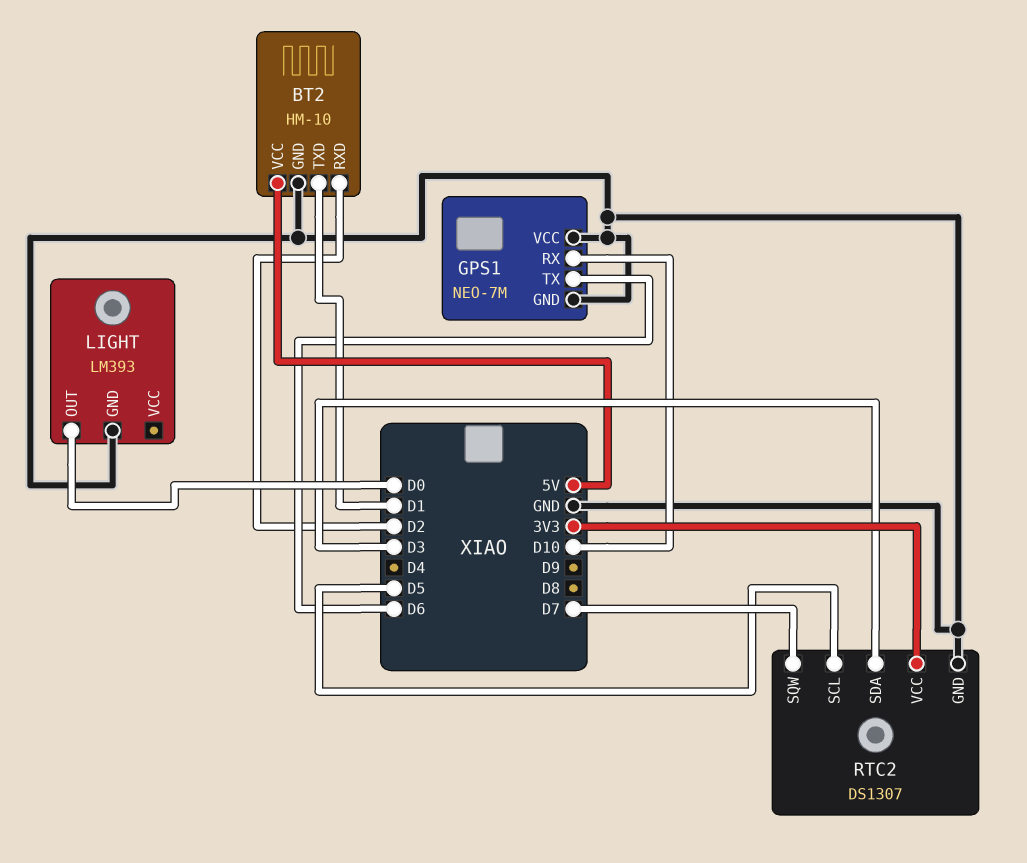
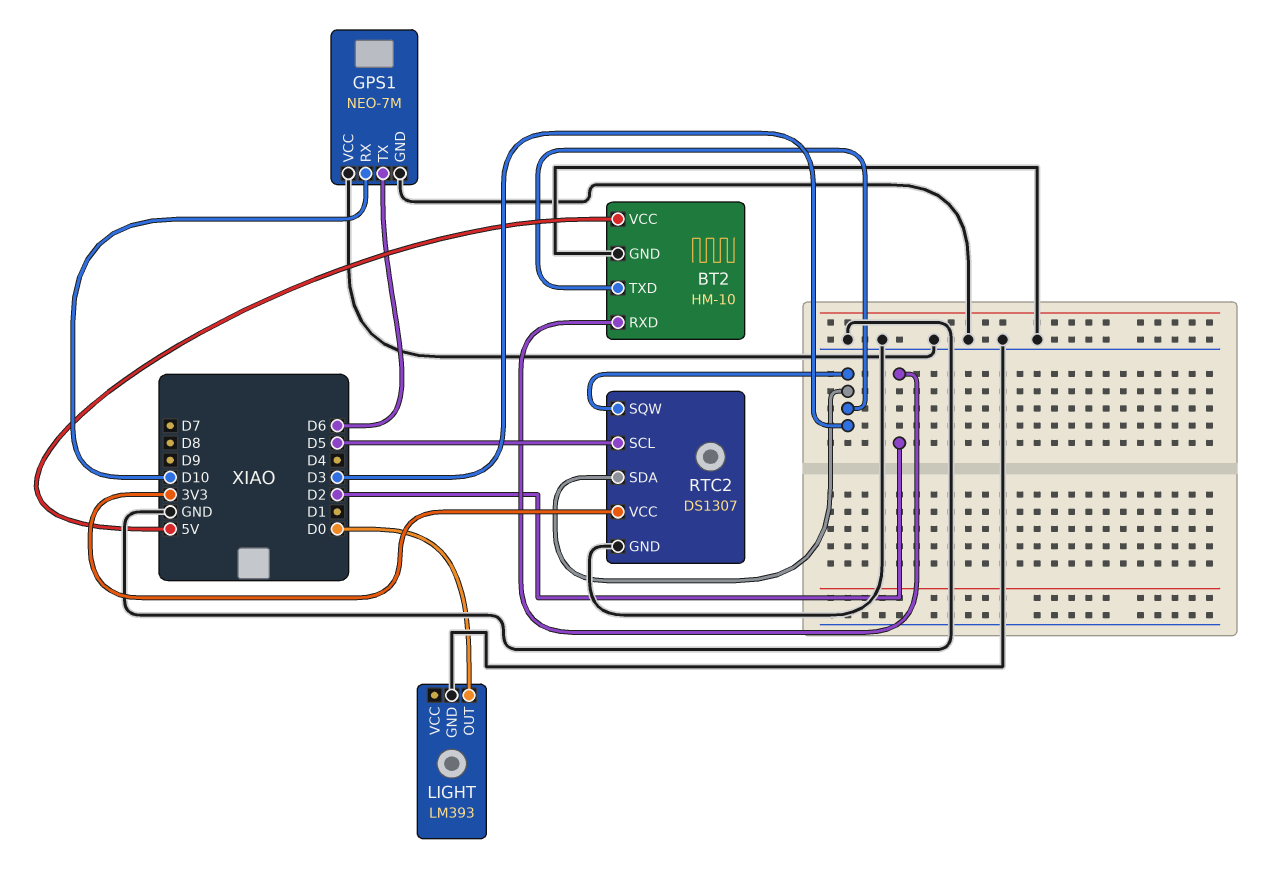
BT2 pin TXD: D1 -> D3
RTC2 pin SQW: D7 -> D3

